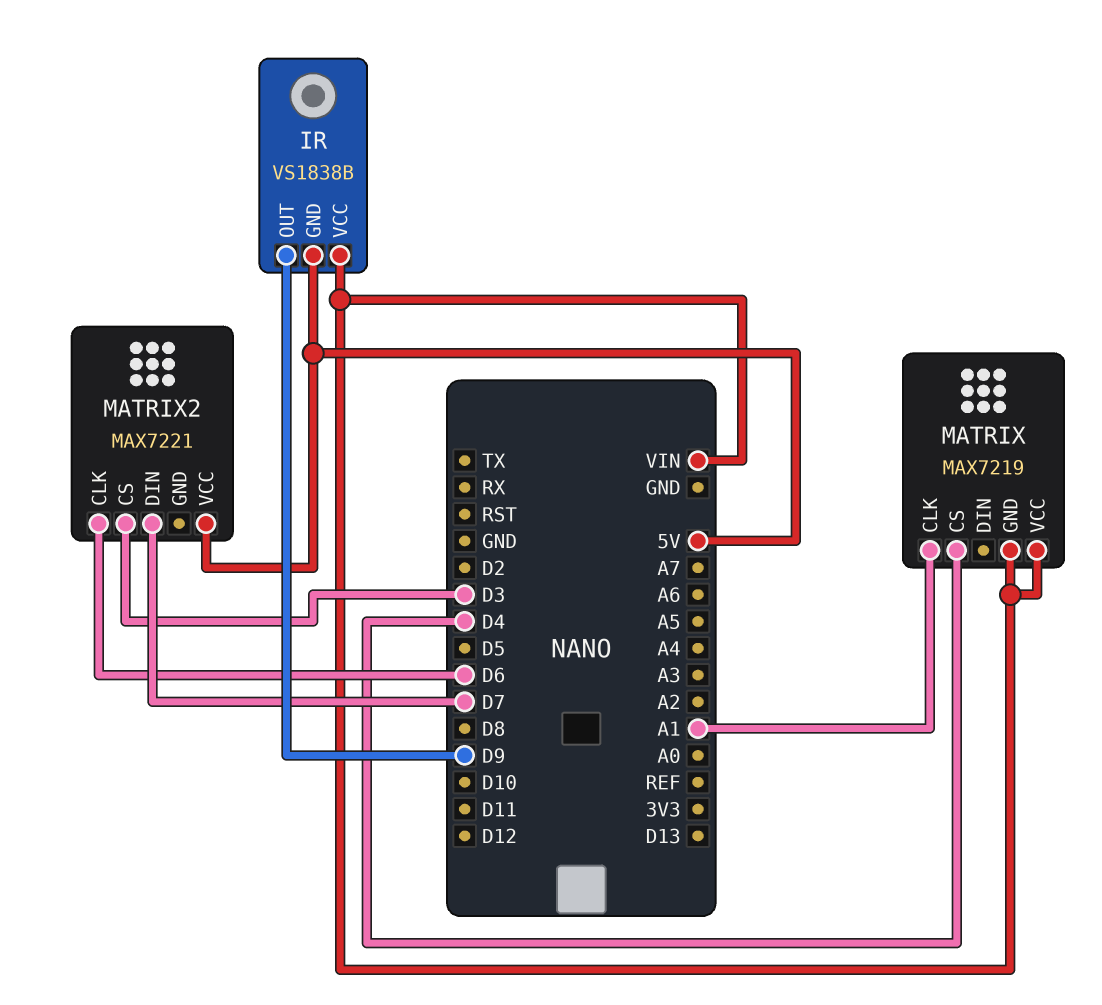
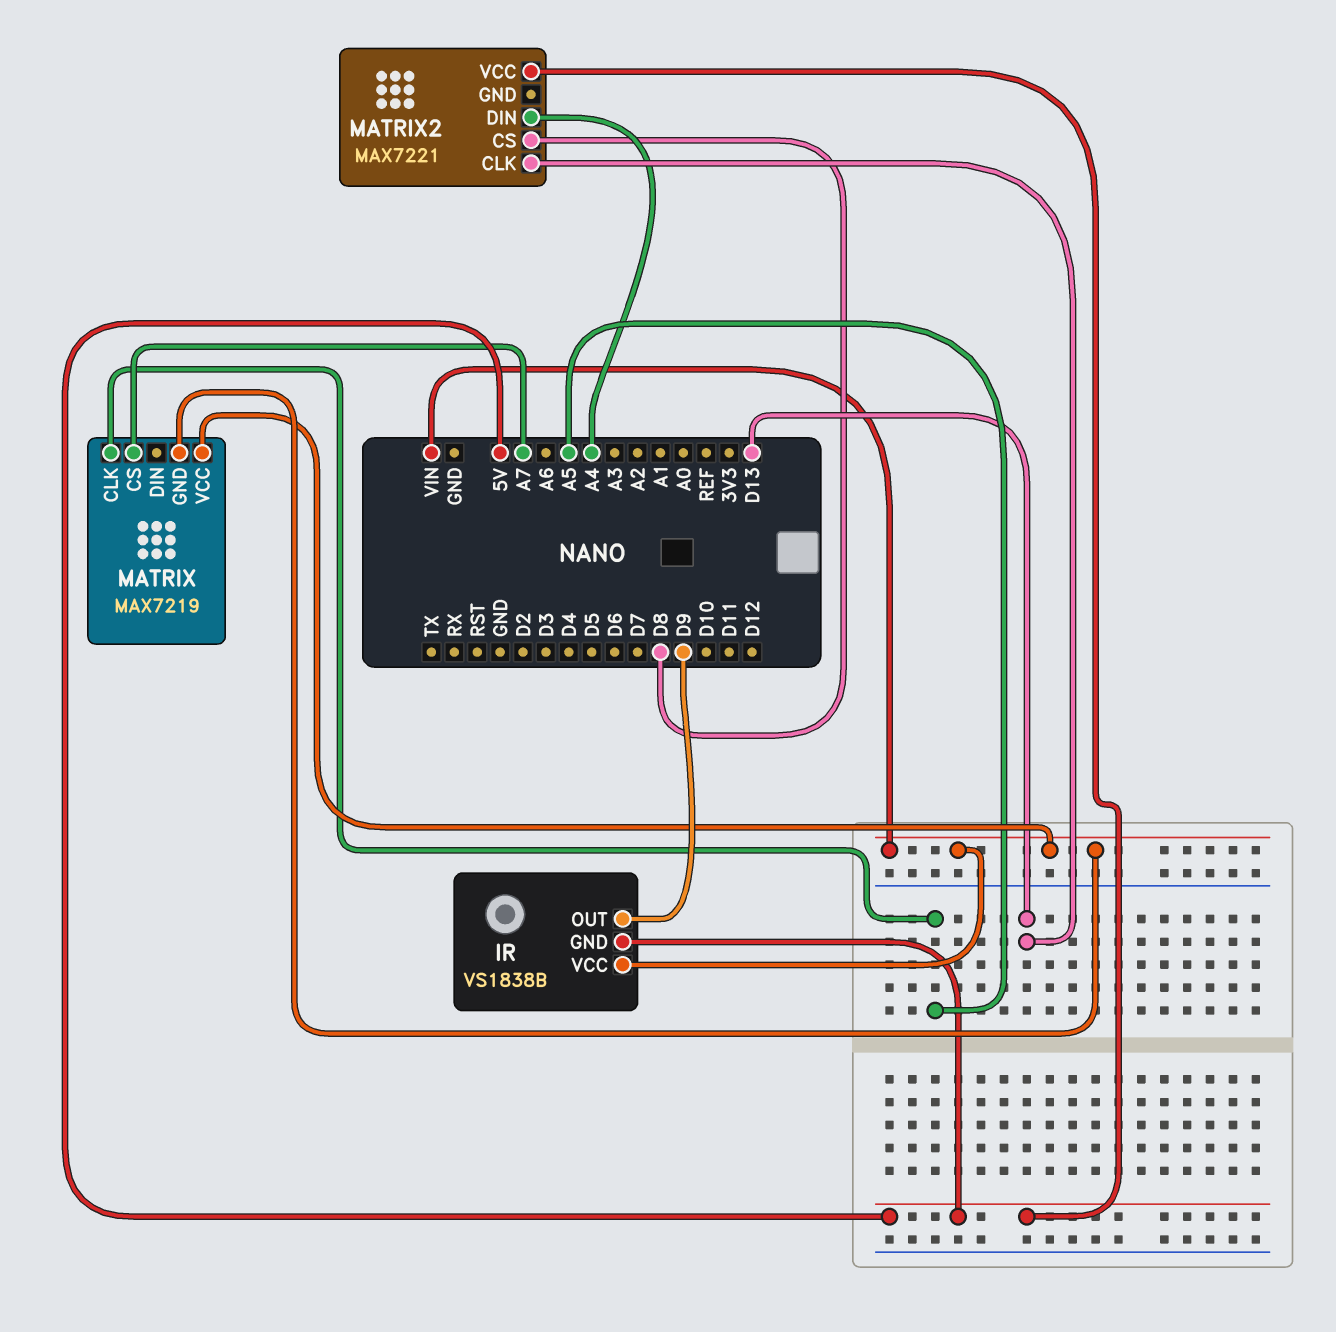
MATRIX pin CLK: A1 -> A5
MATRIX pin CS: D4 -> A7
MATRIX2 pin CLK: D6 -> D13
MATRIX2 pin CS: D3 -> D8
MATRIX2 pin DIN: D7 -> A4

